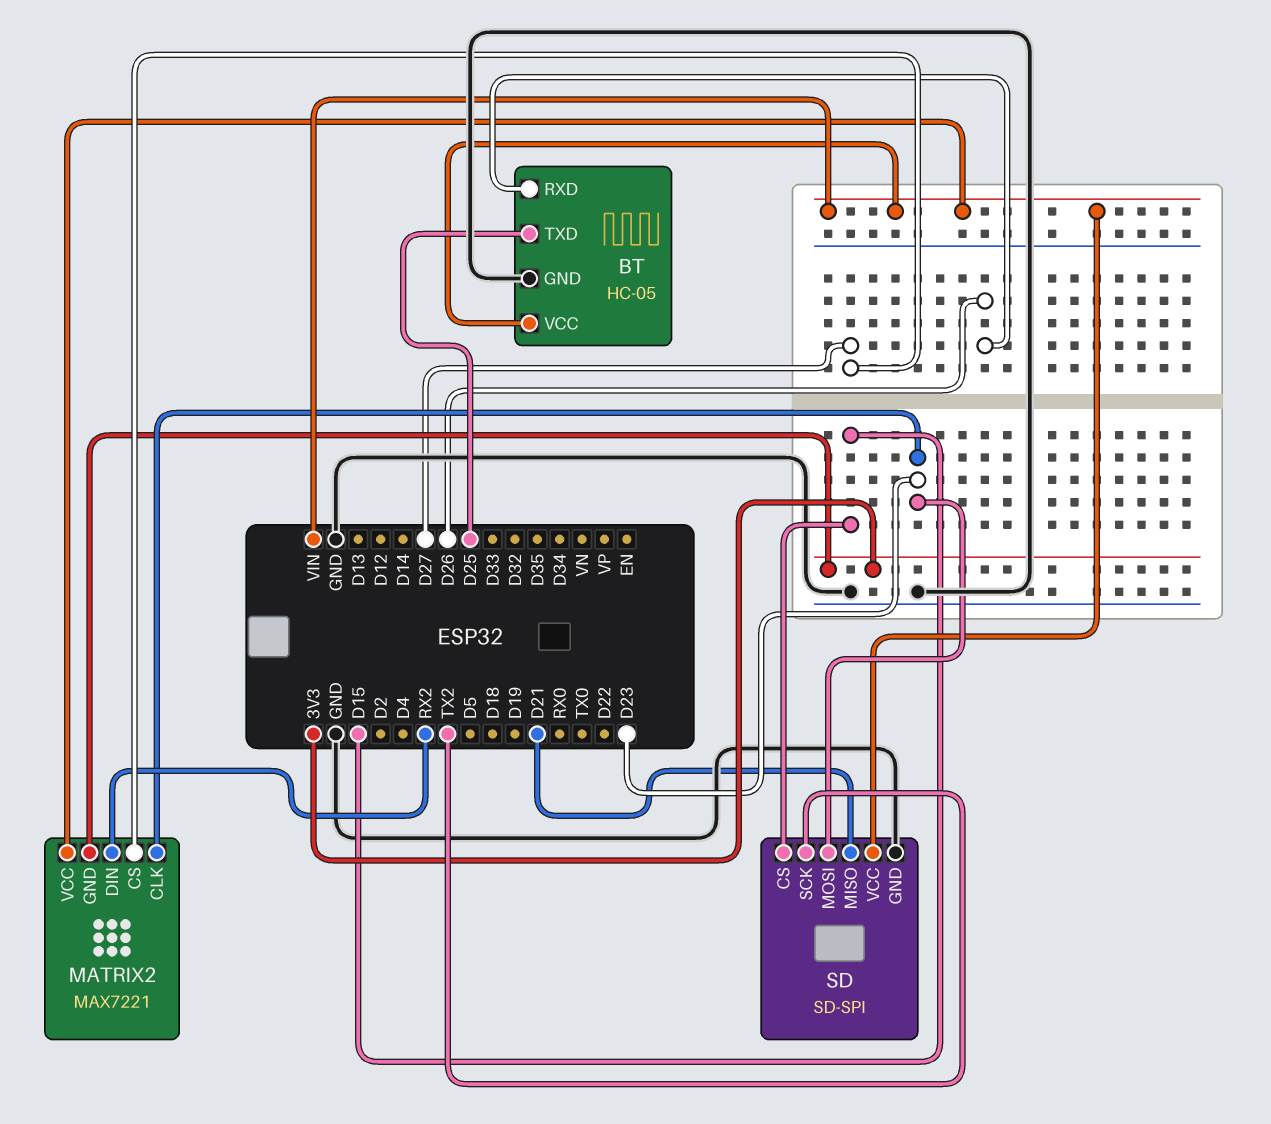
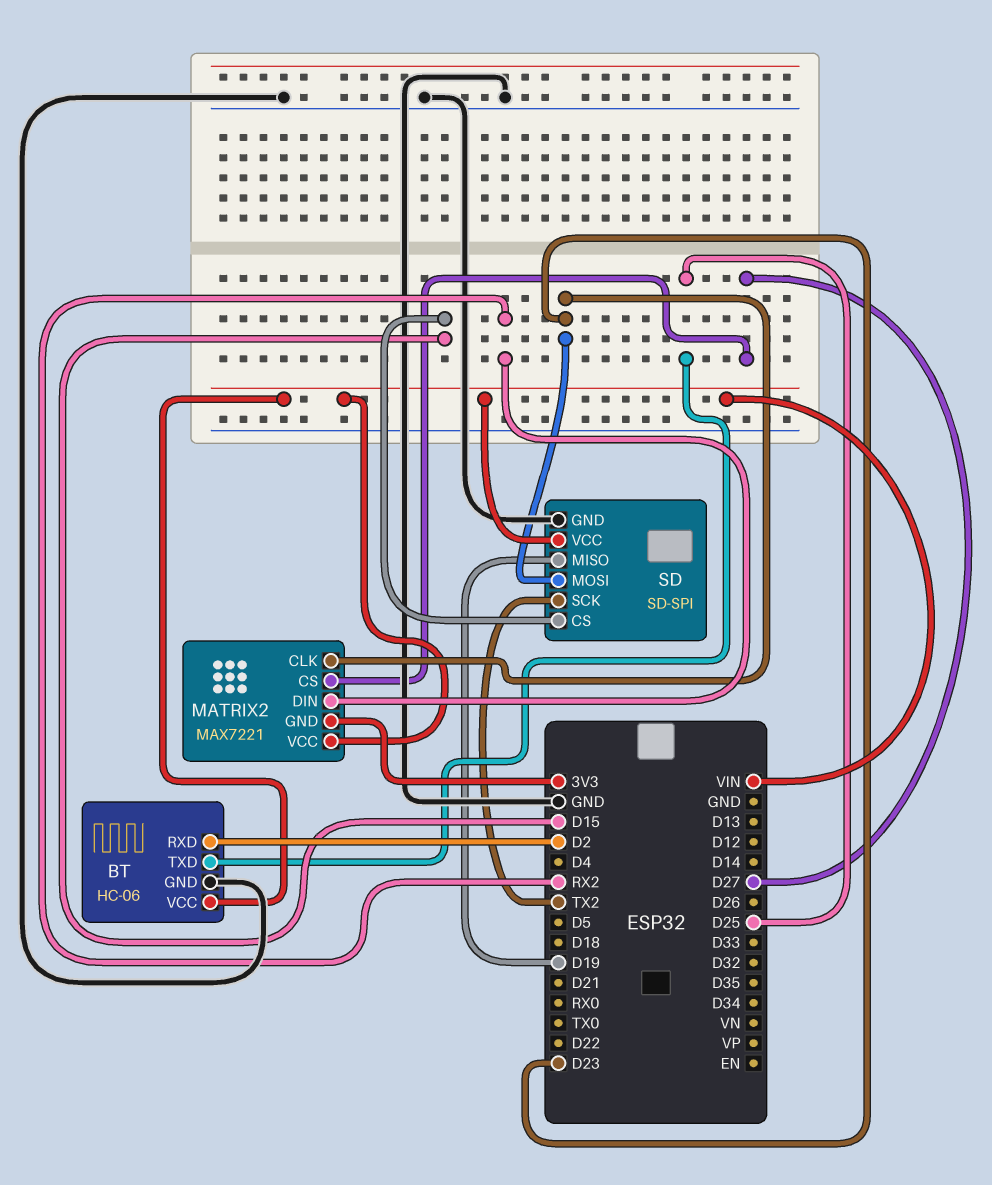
BT: HC-05 -> HC-06
BT pin RXD: D26 -> D2
SD pin MISO: D21 -> D19

